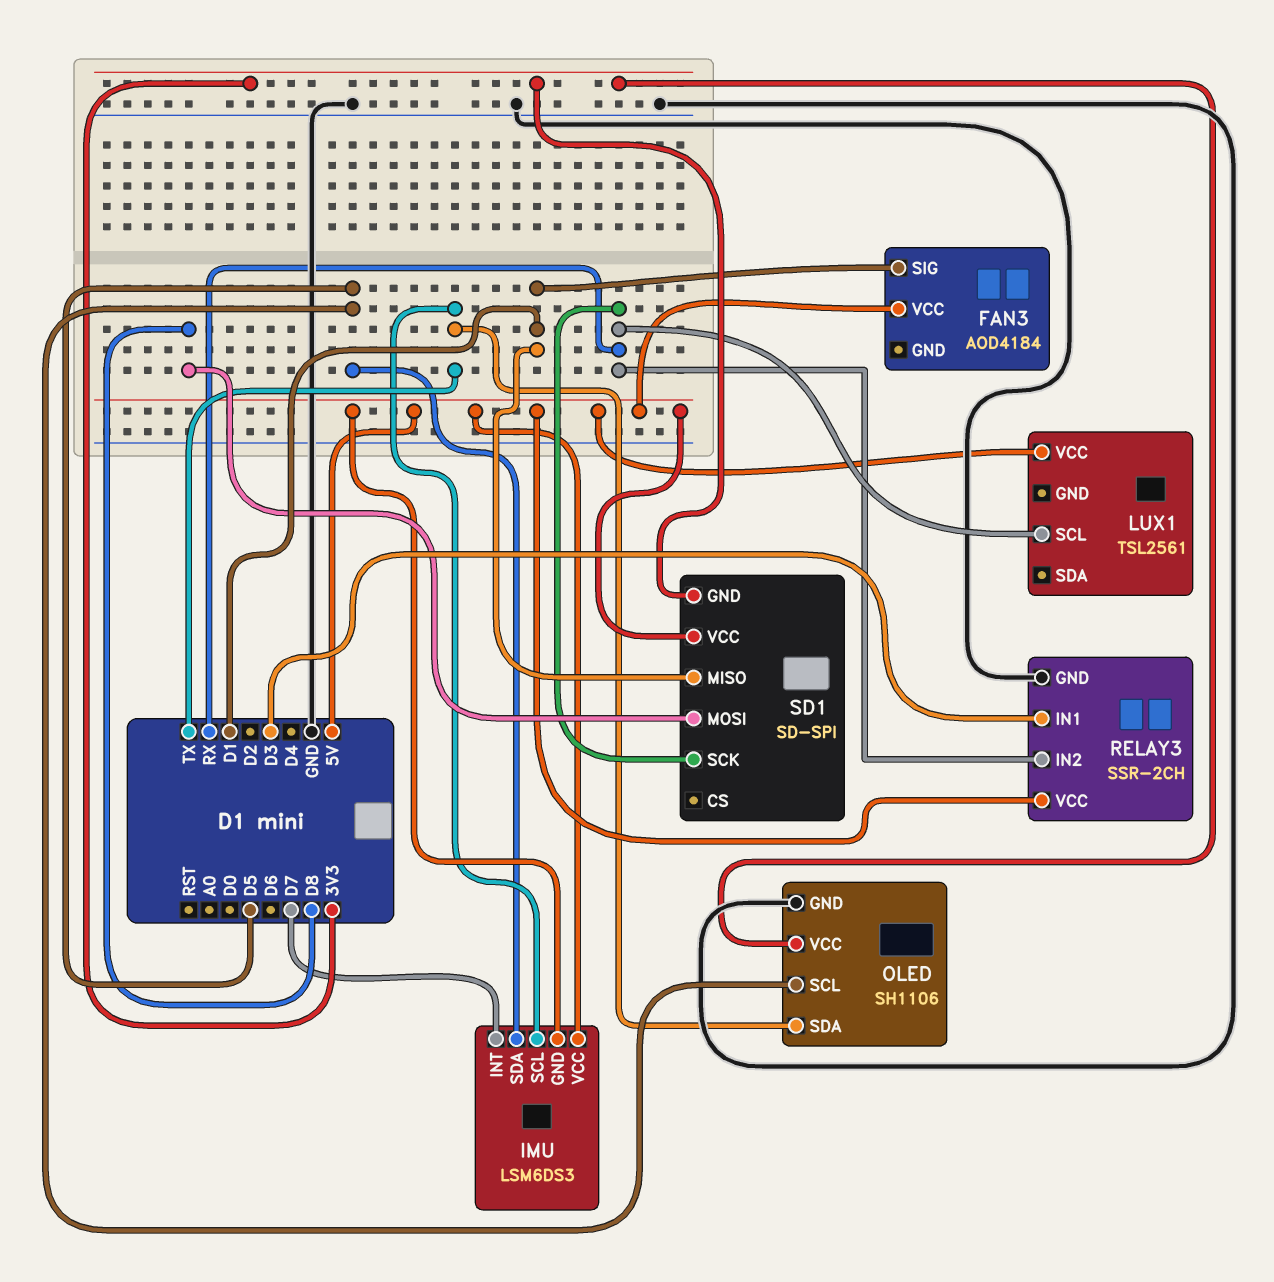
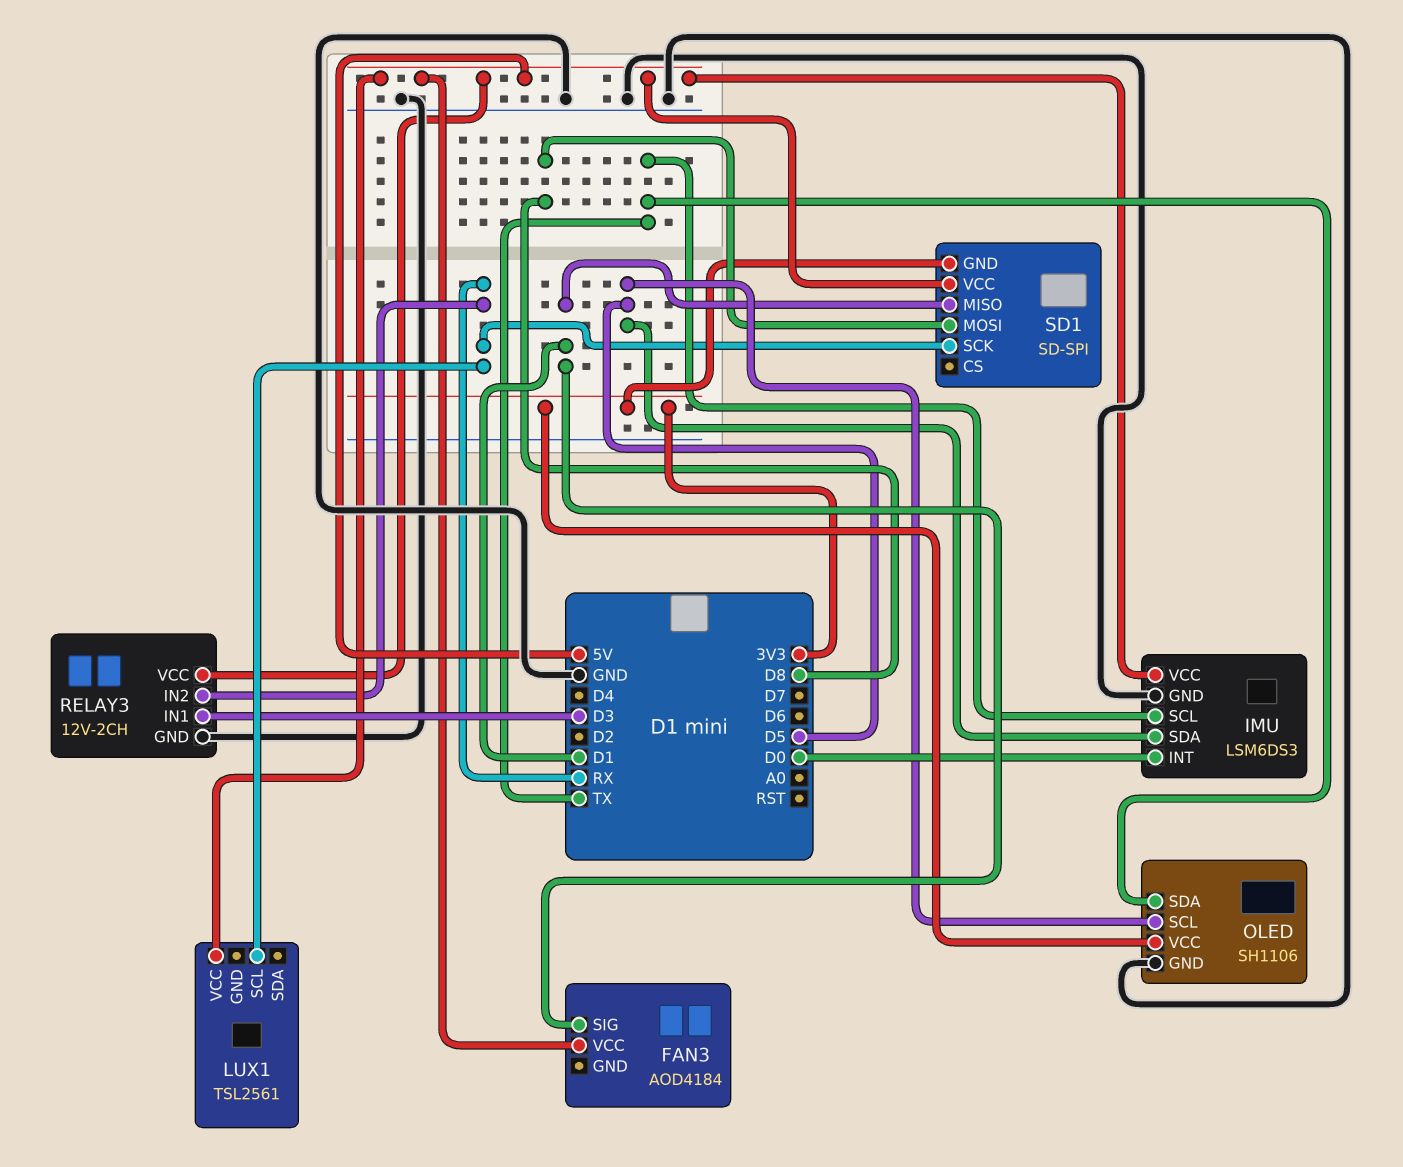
IMU pin GND: 5V -> GND
IMU pin INT: D7 -> D0
RELAY3: SSR-2CH -> 12V-2CH

